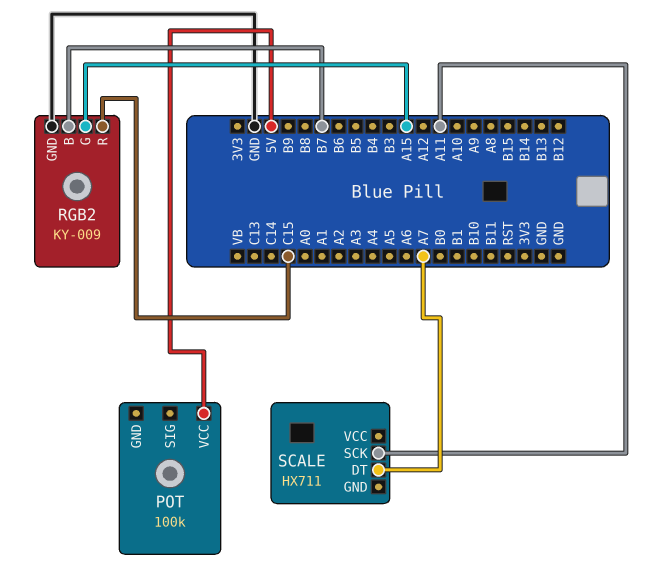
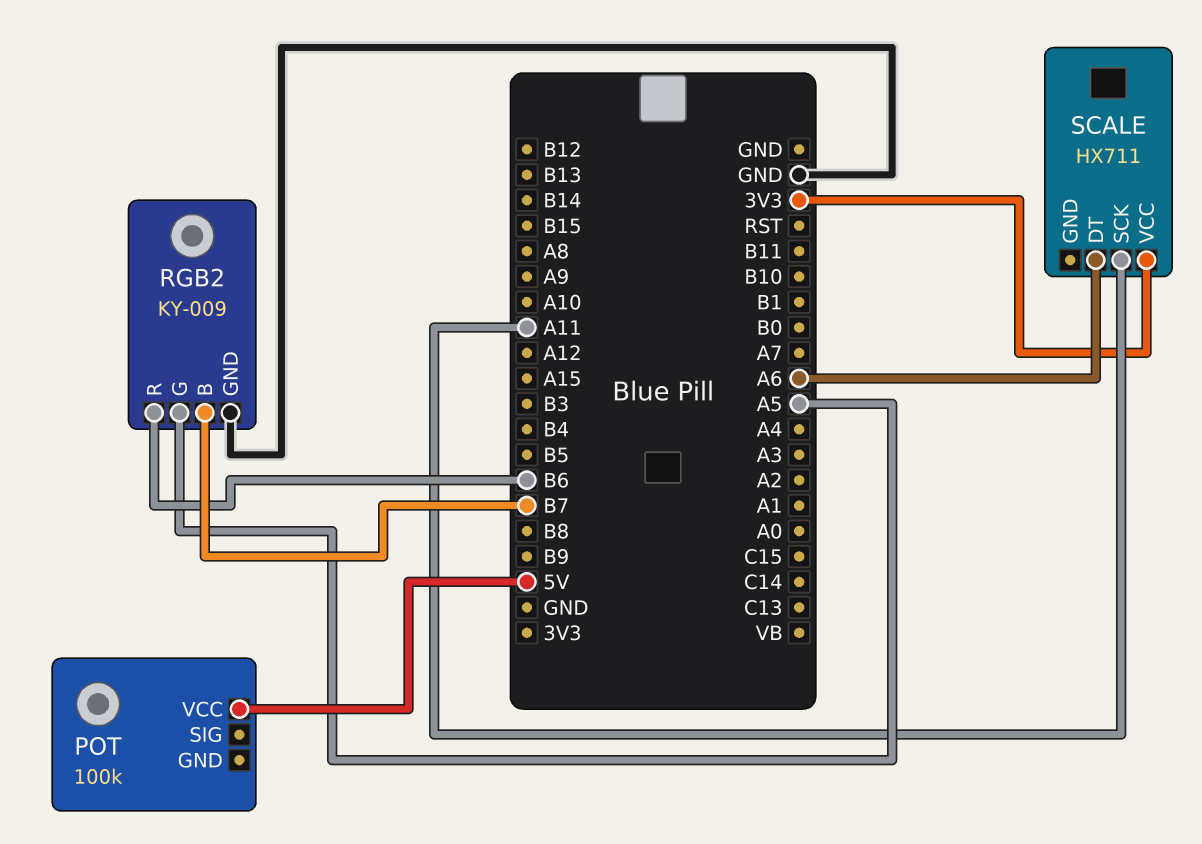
RGB2 pin G: A15 -> A5
RGB2 pin R: C15 -> B6
SCALE pin DT: A7 -> A6
SCALE pin VCC: none -> 3V3

